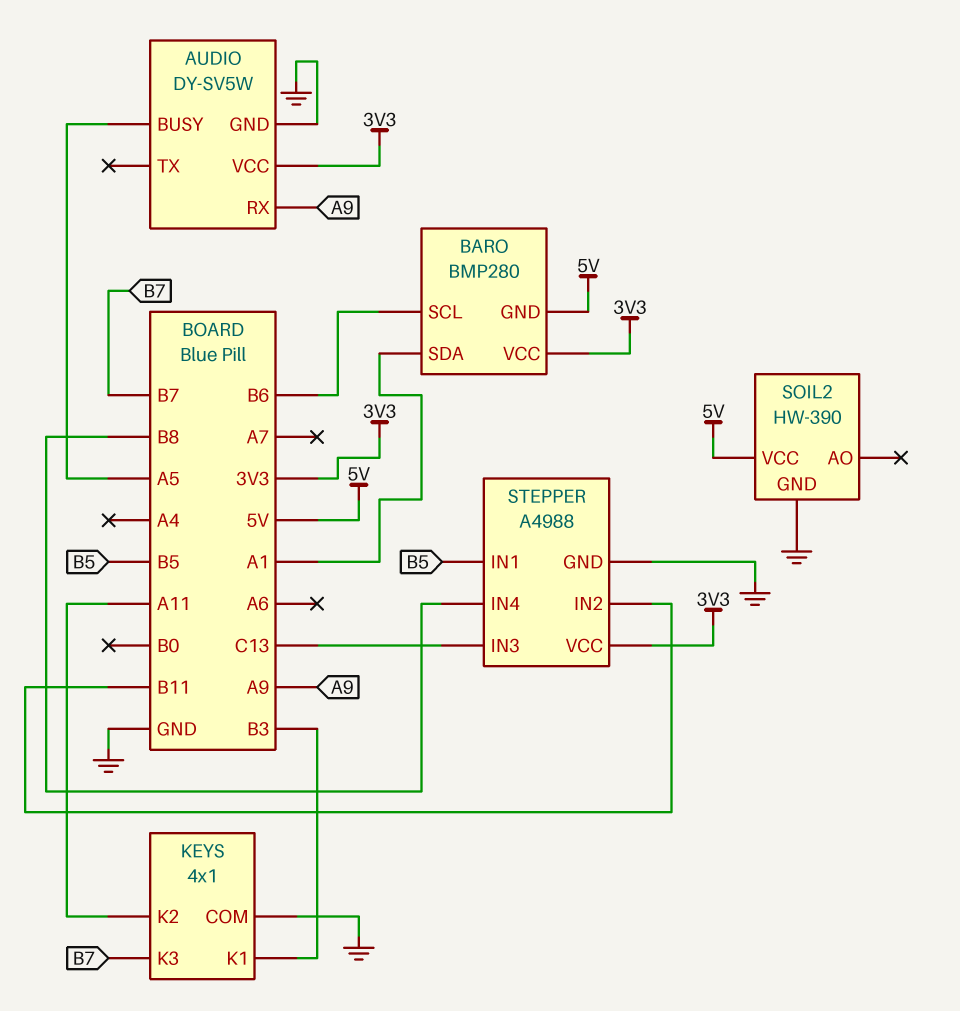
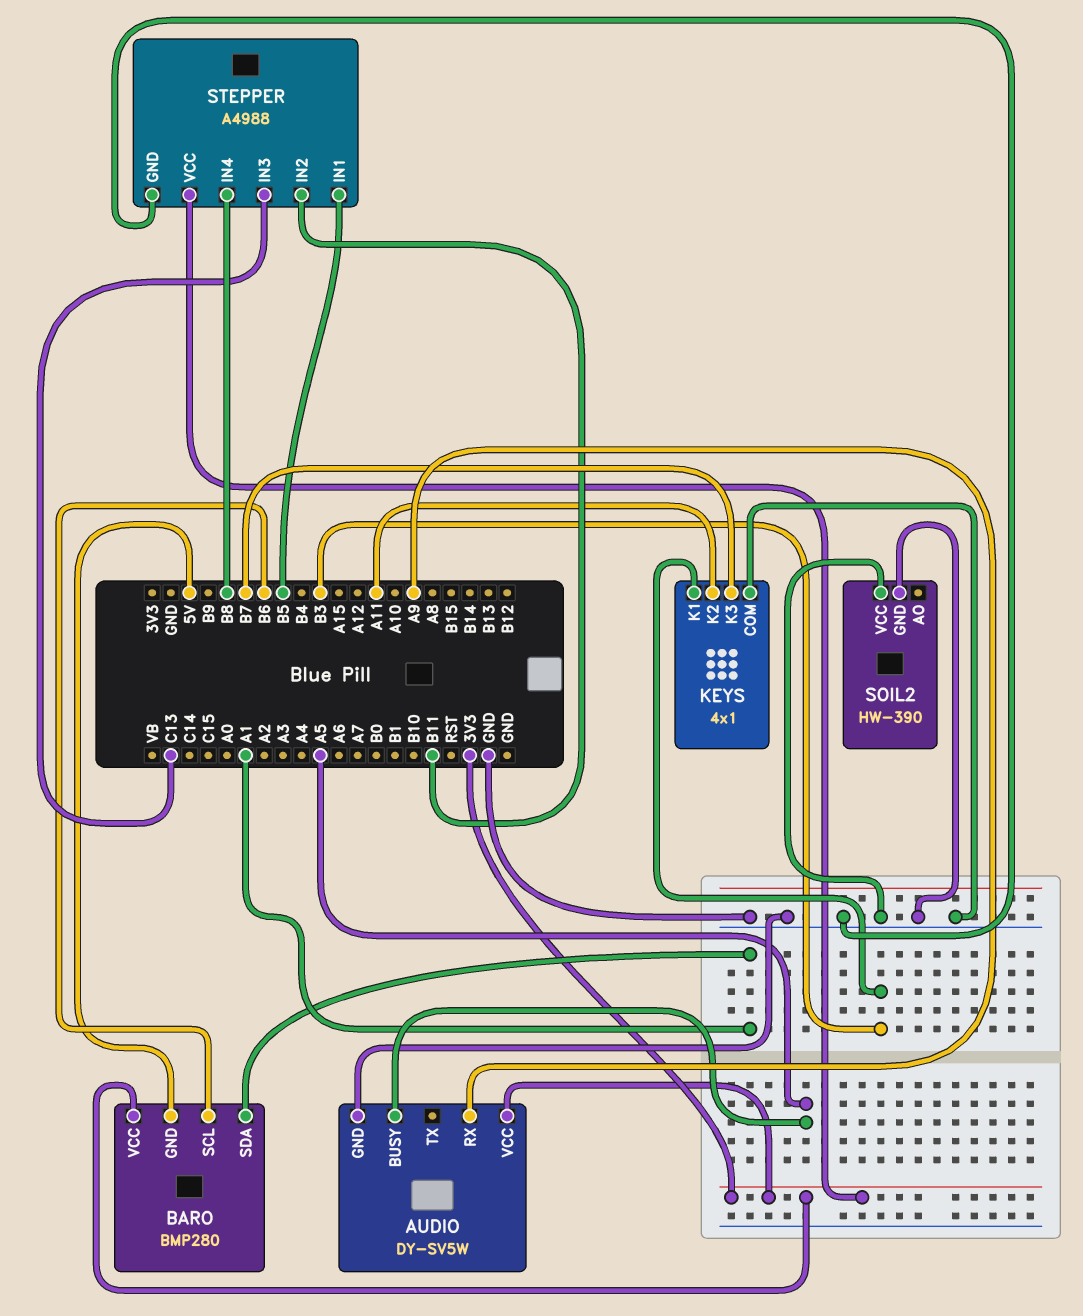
SOIL2 pin VCC: 5V -> GND

